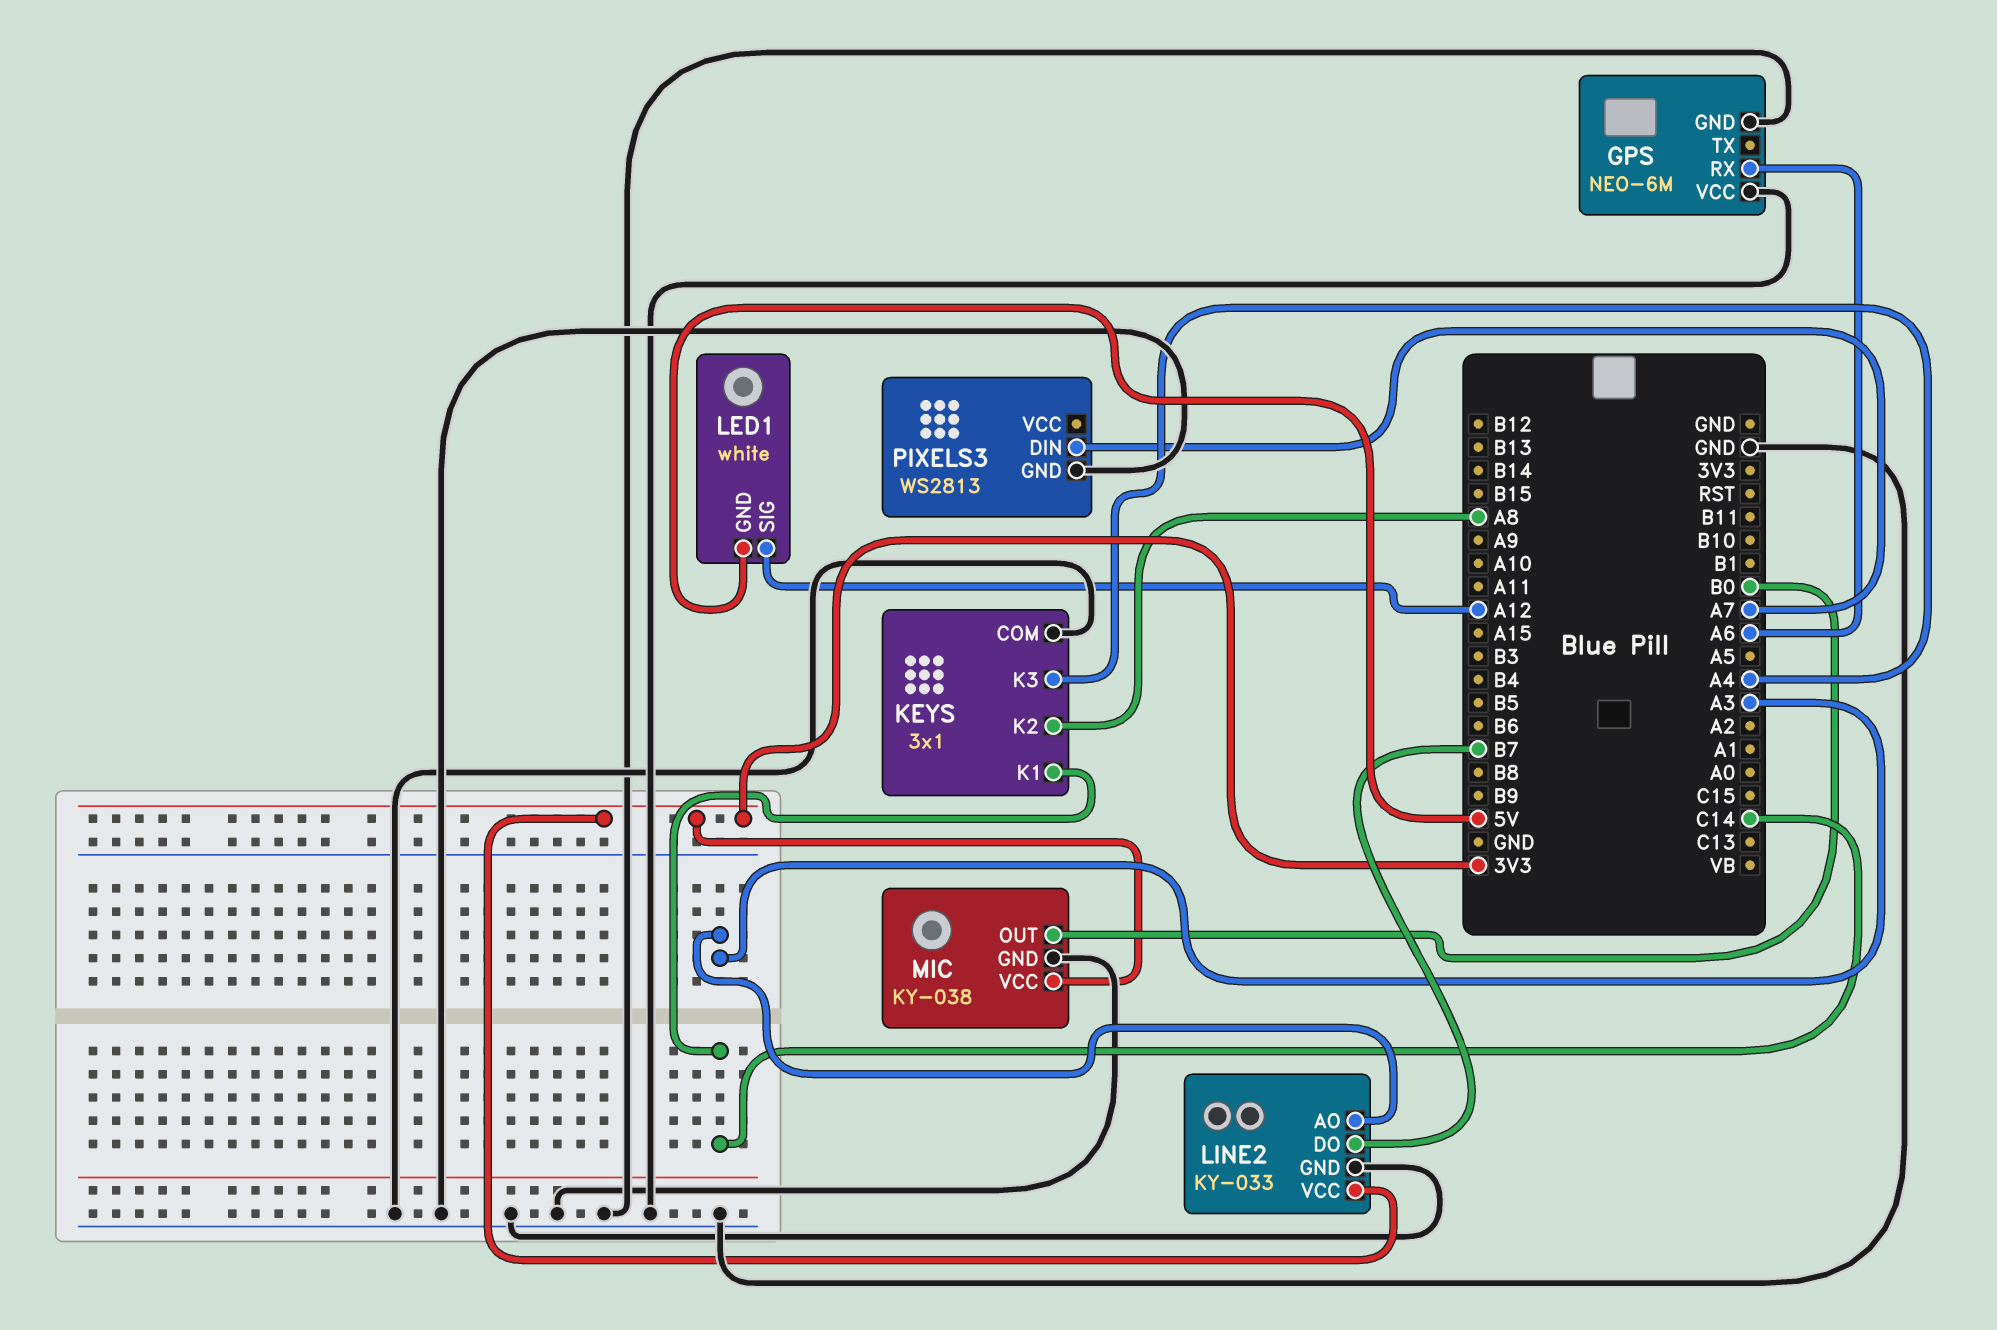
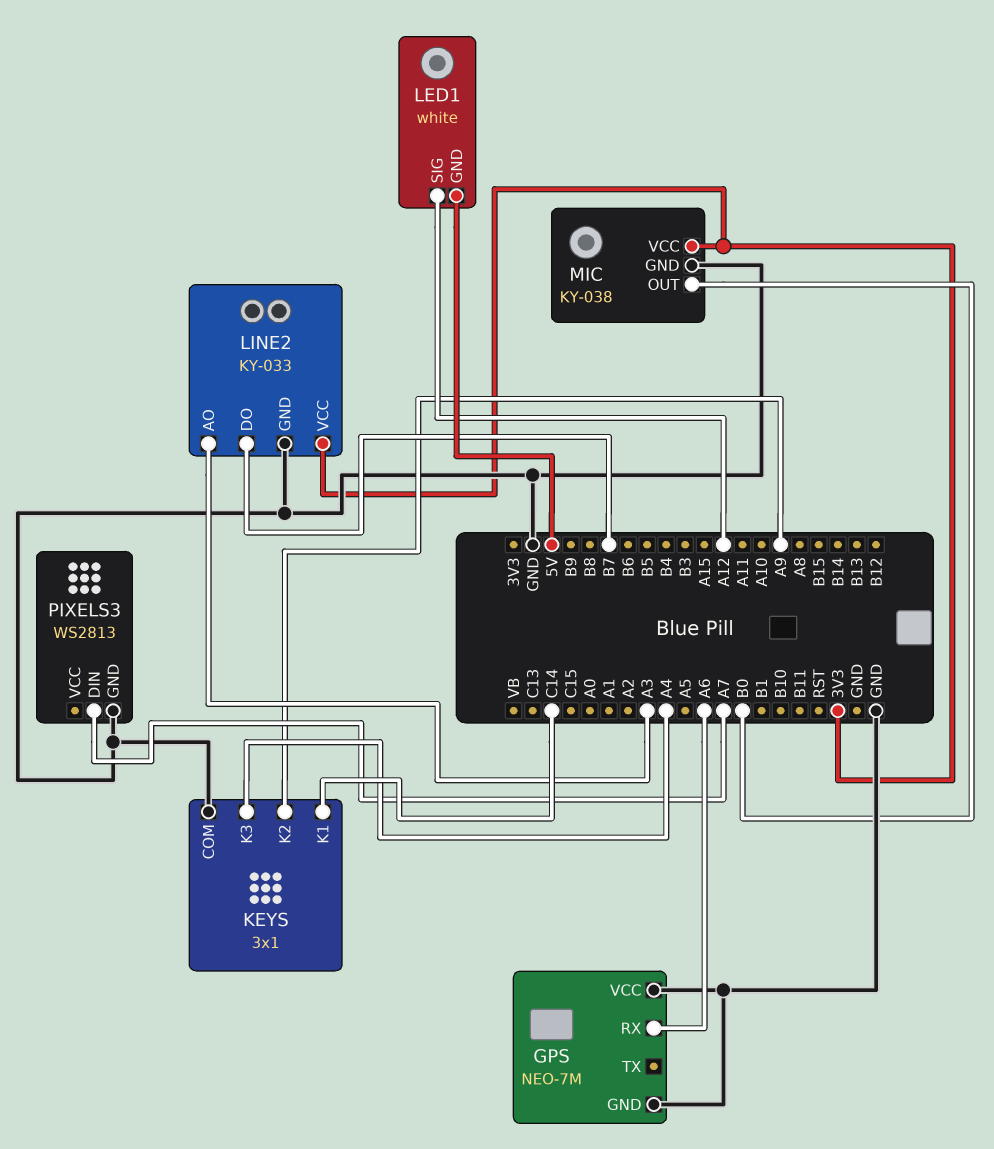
GPS: NEO-6M -> NEO-7M
KEYS pin K2: A8 -> A9

